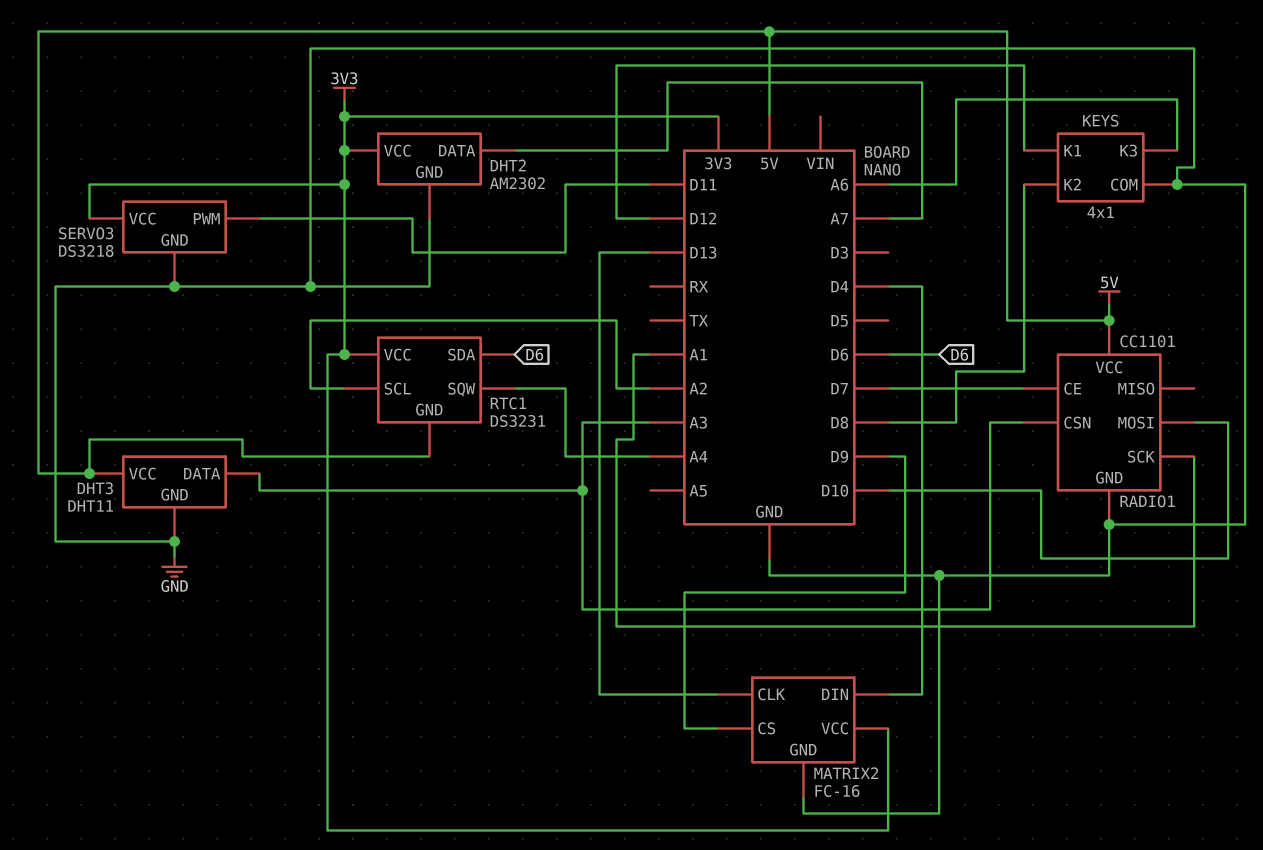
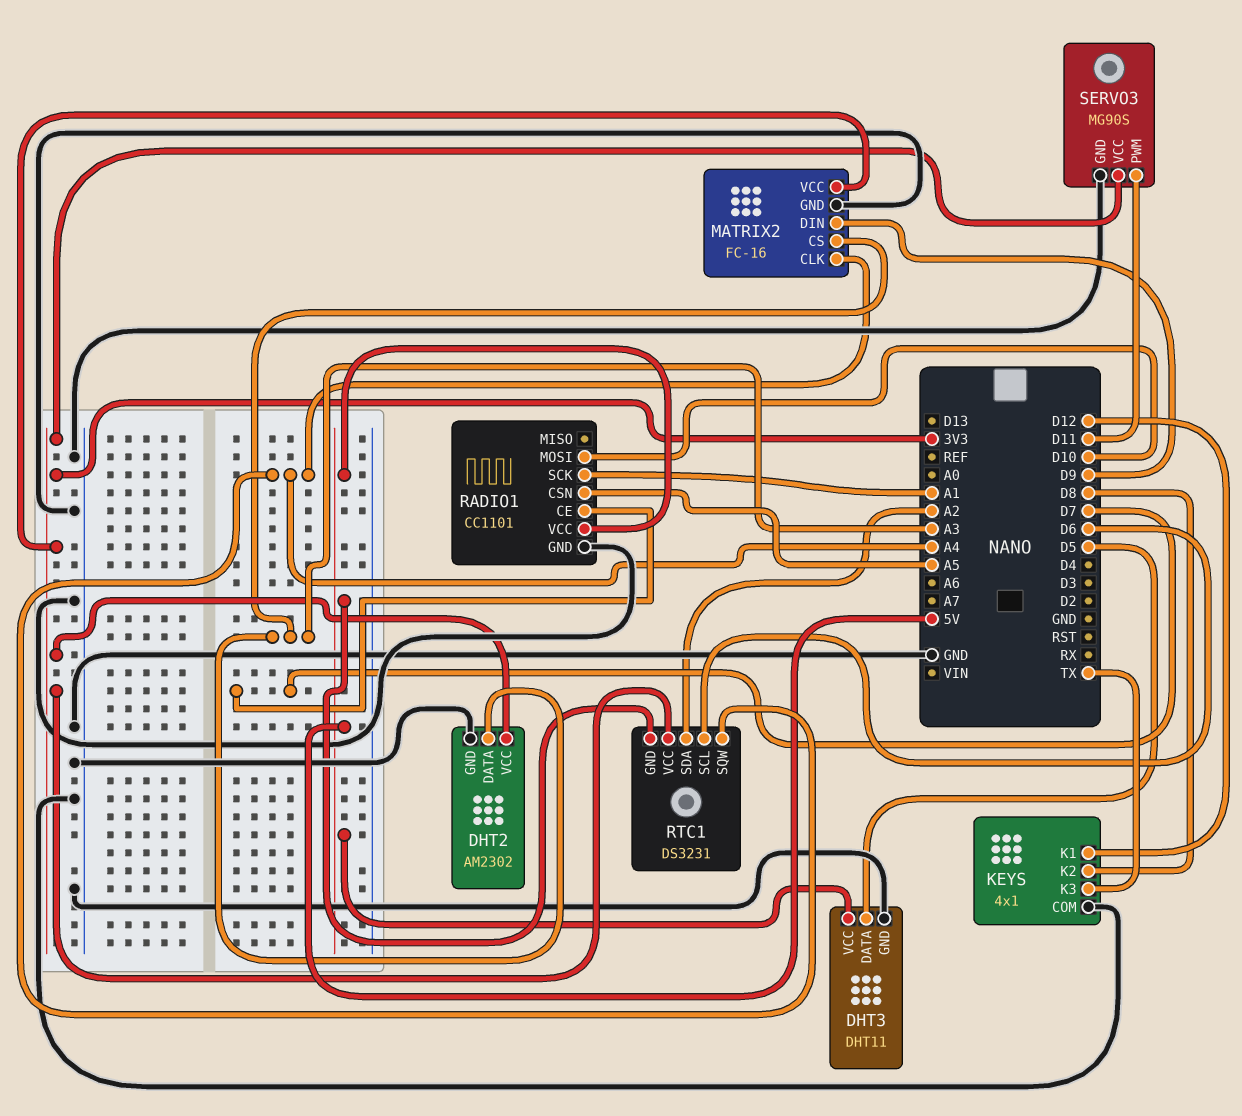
DHT2 pin DATA: A7 -> A3
DHT3 pin DATA: A3 -> D5
KEYS pin K3: A6 -> TX
MATRIX2 pin CLK: D13 -> A4
MATRIX2 pin CS: D9 -> A3
MATRIX2 pin DIN: D4 -> D9
RADIO1 pin CSN: A3 -> A5
RTC1 pin SCL: A2 -> D6
RTC1 pin SDA: D6 -> A2
SERVO3: DS3218 -> MG90S

